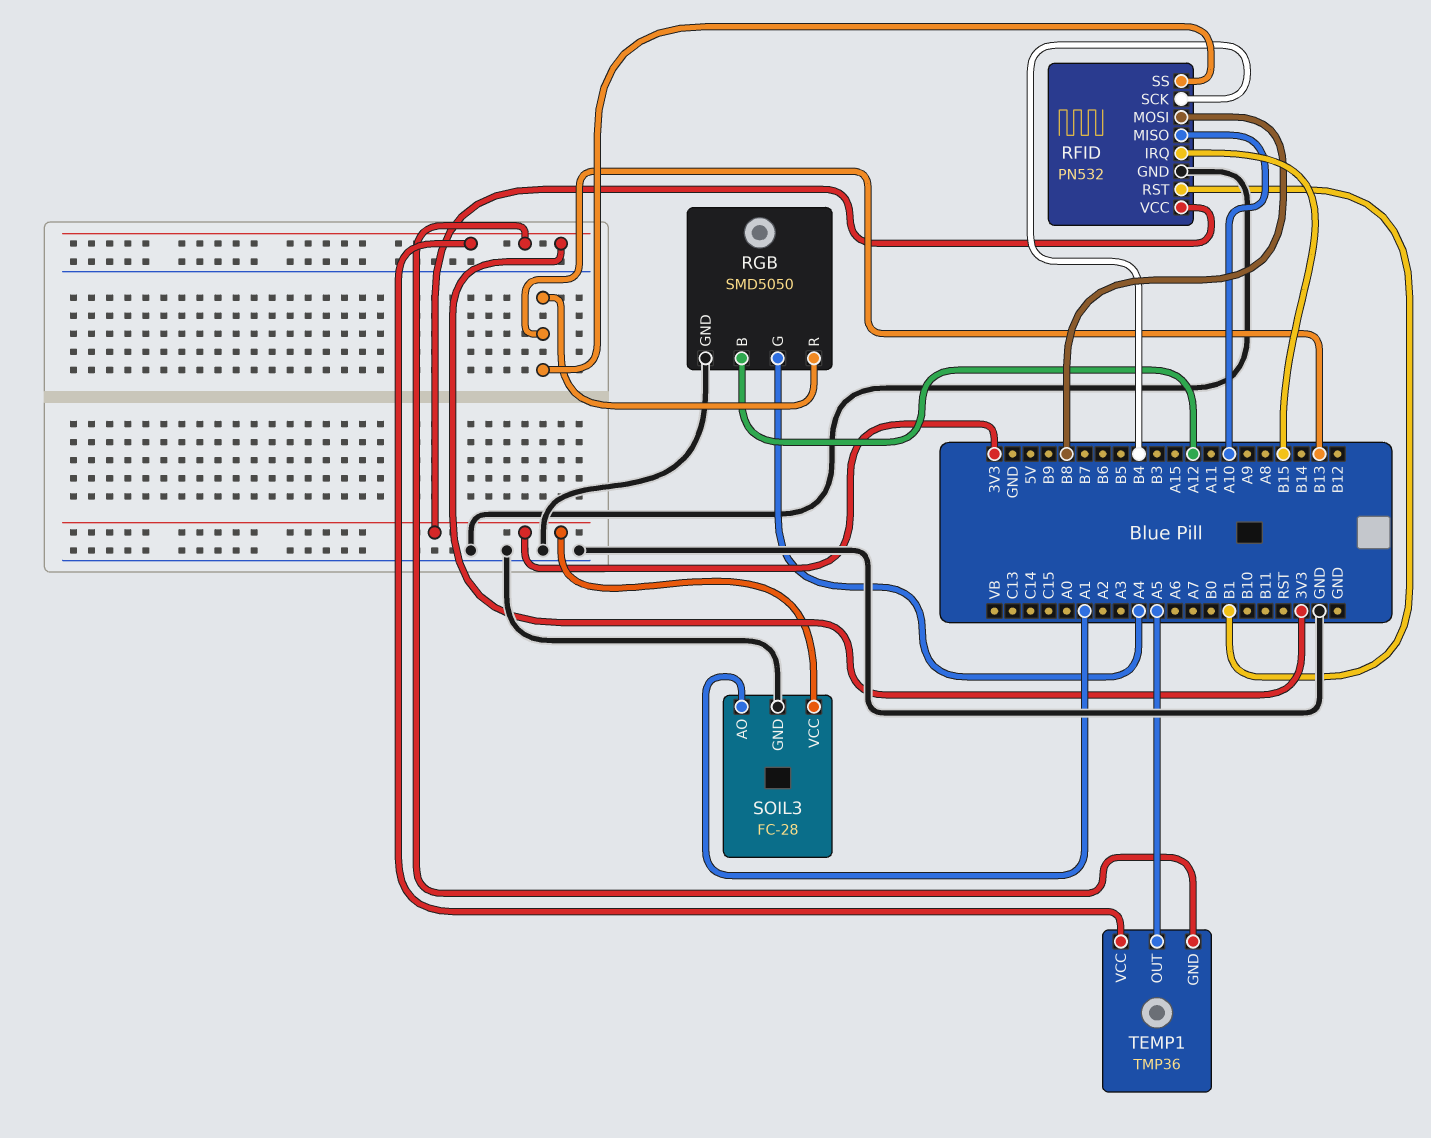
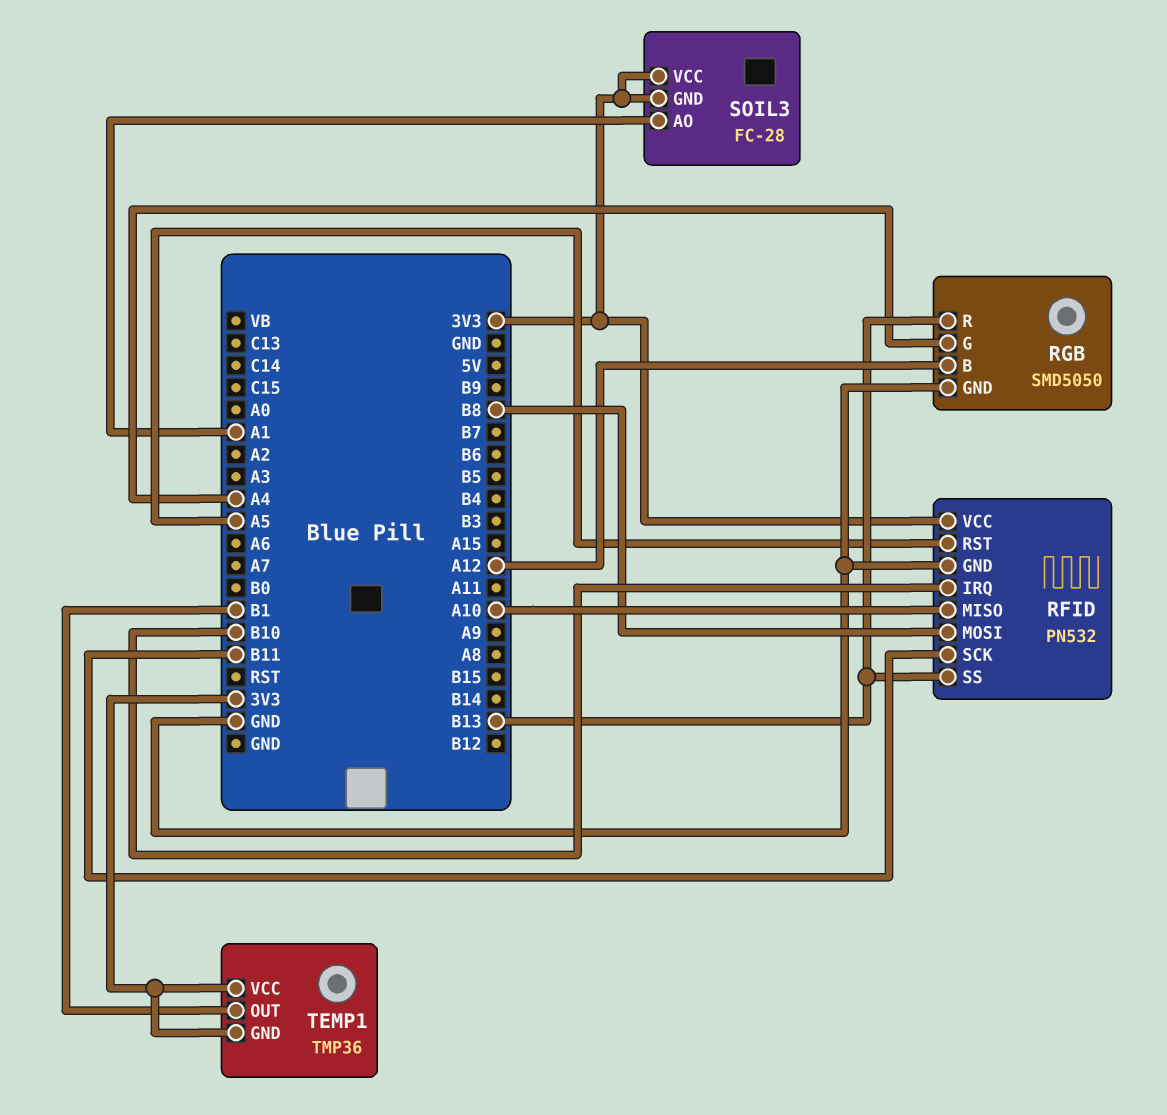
RFID pin IRQ: B15 -> B10
RFID pin RST: B1 -> A5
RFID pin SCK: B4 -> B11
SOIL3 pin GND: GND -> 3V3
TEMP1 pin OUT: A5 -> B1

